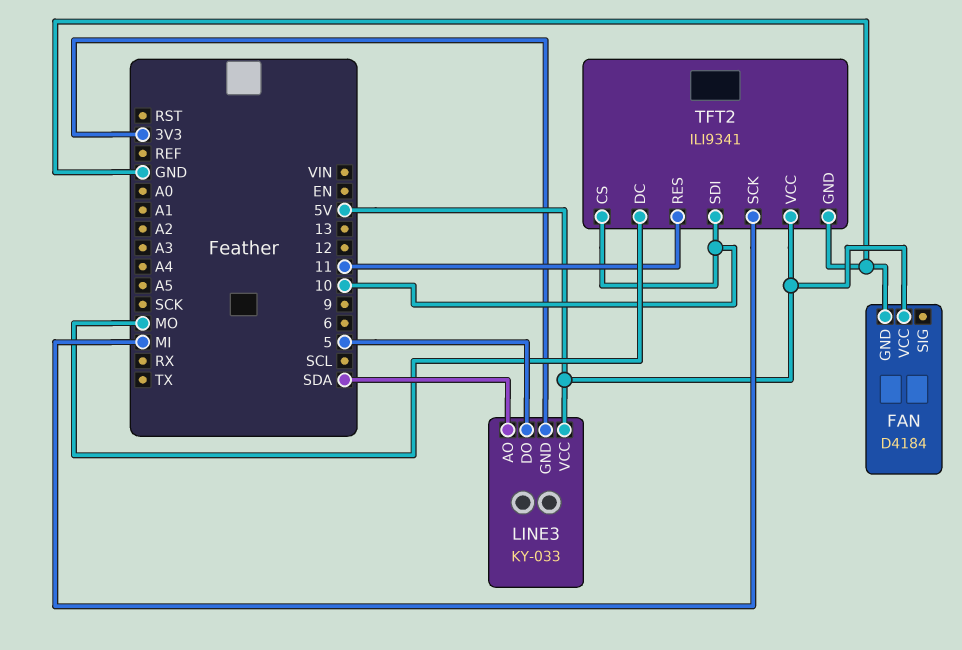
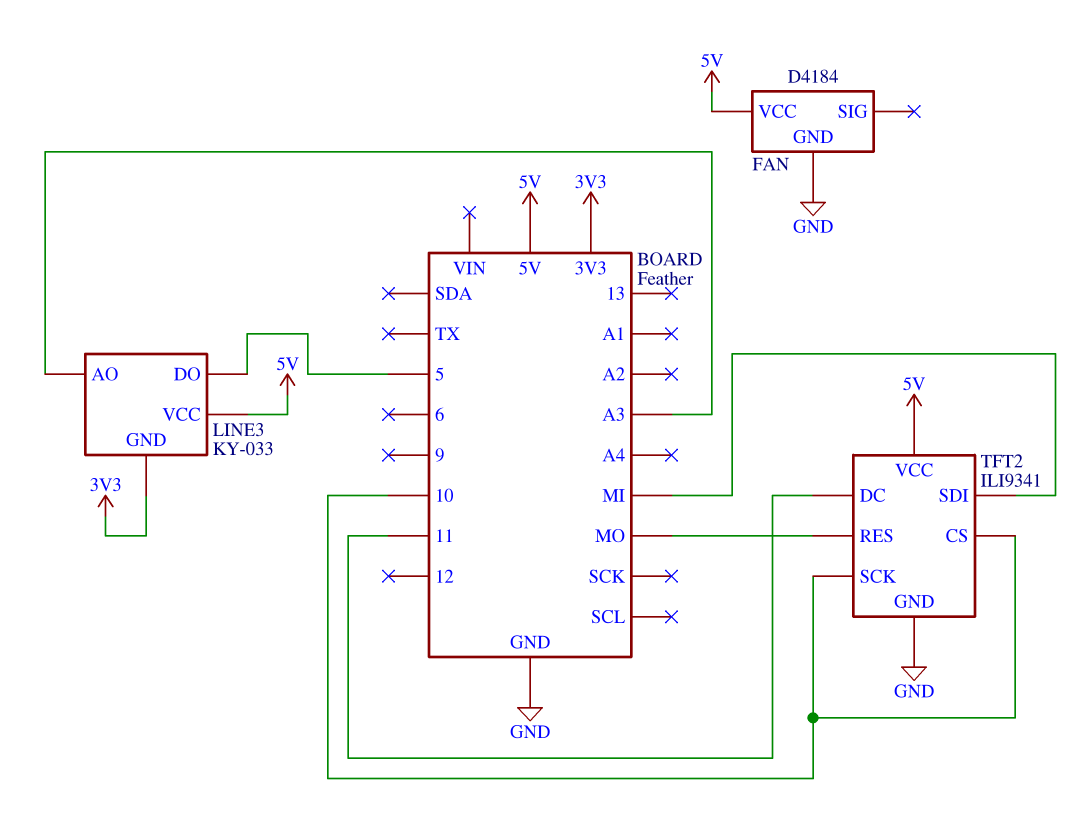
LINE3 pin AO: SDA -> A3
TFT2 pin DC: MO -> 11
TFT2 pin RES: 11 -> MO
TFT2 pin SCK: MI -> 10
TFT2 pin SDI: 10 -> MI

